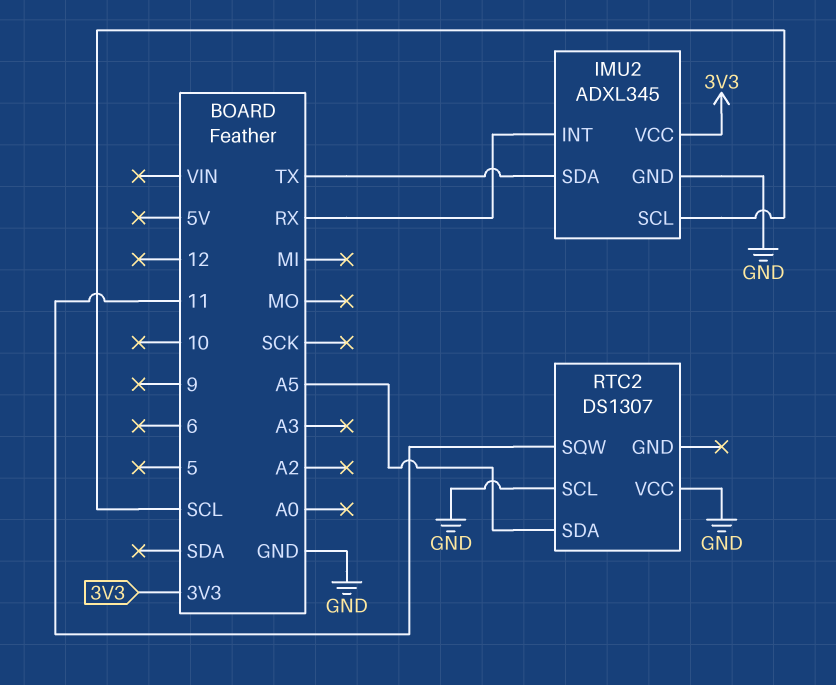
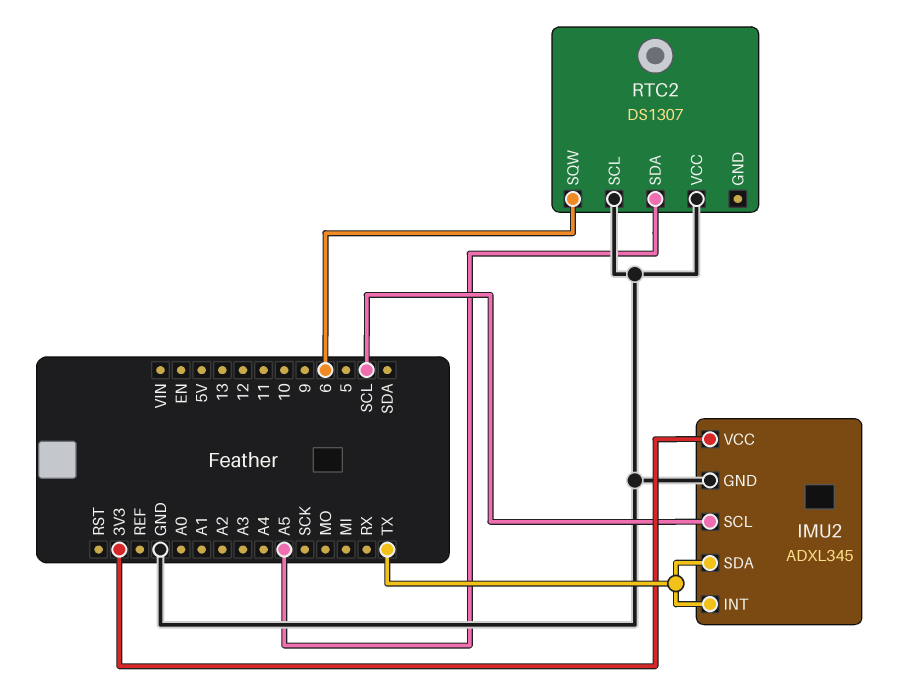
IMU2 pin INT: RX -> TX
RTC2 pin SQW: 11 -> 6

